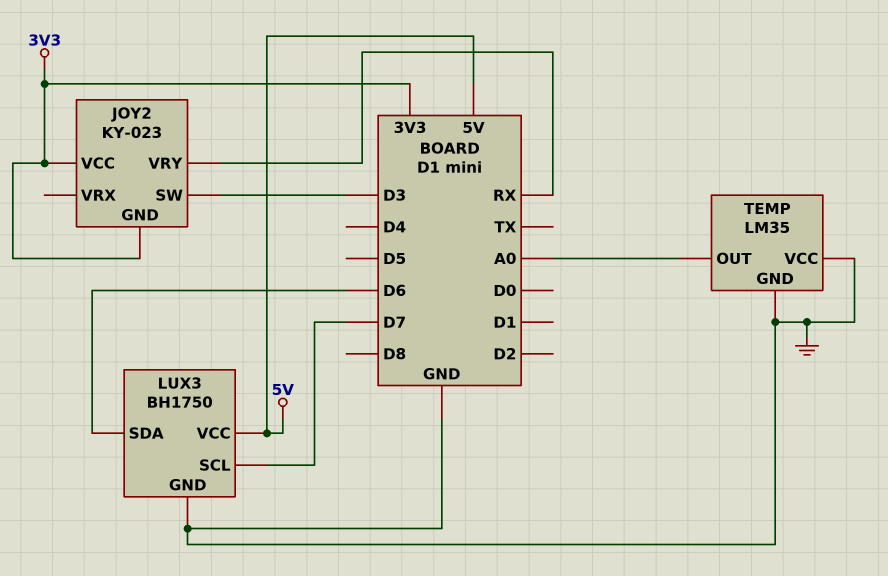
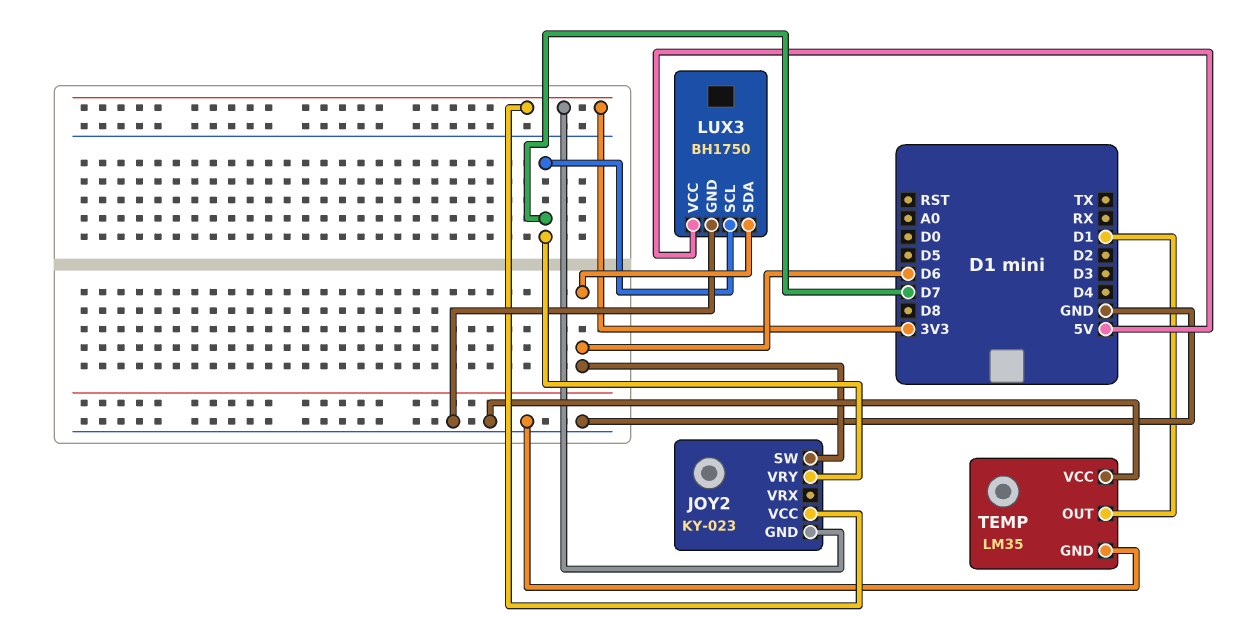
JOY2 pin SW: D3 -> D6
JOY2 pin VRY: RX -> D7
TEMP pin OUT: A0 -> D1

